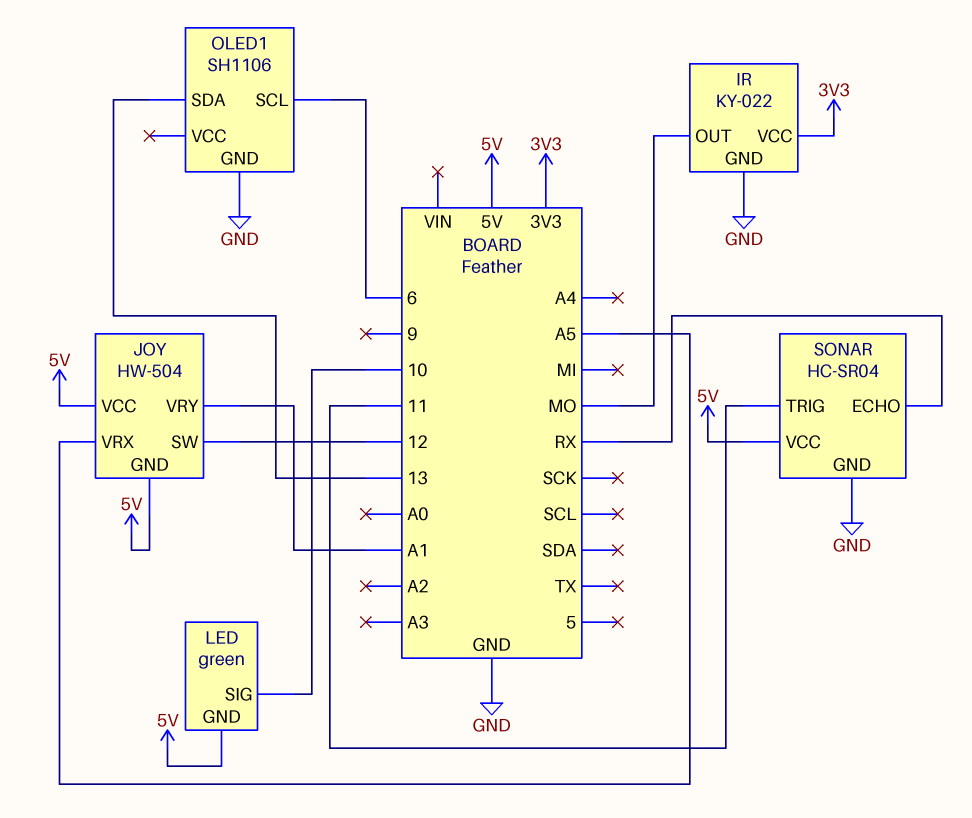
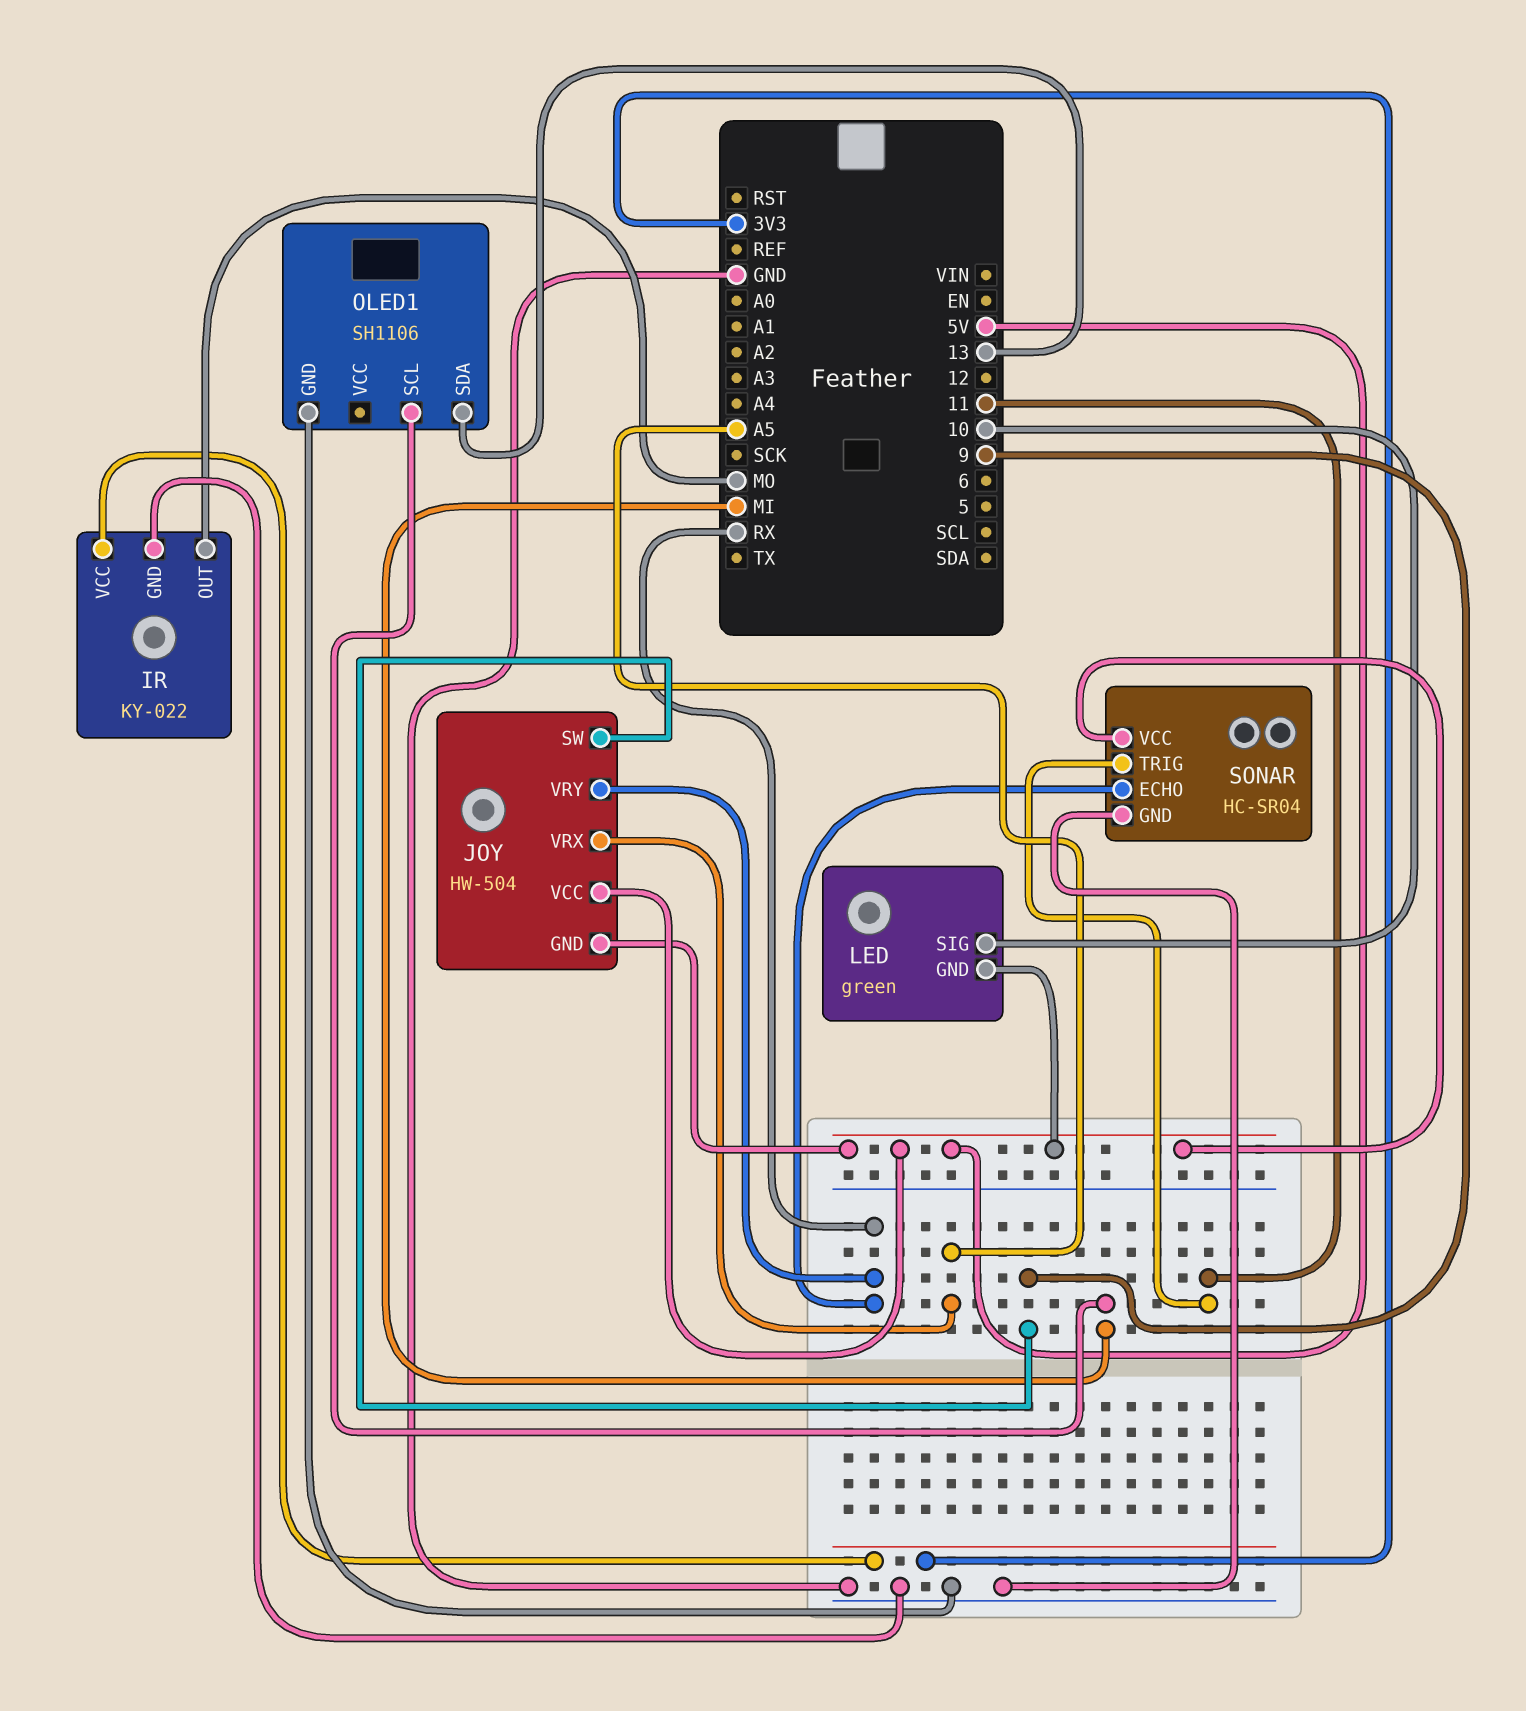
JOY pin SW: 12 -> 9
JOY pin VRY: A1 -> RX
OLED1 pin SCL: 6 -> MI

